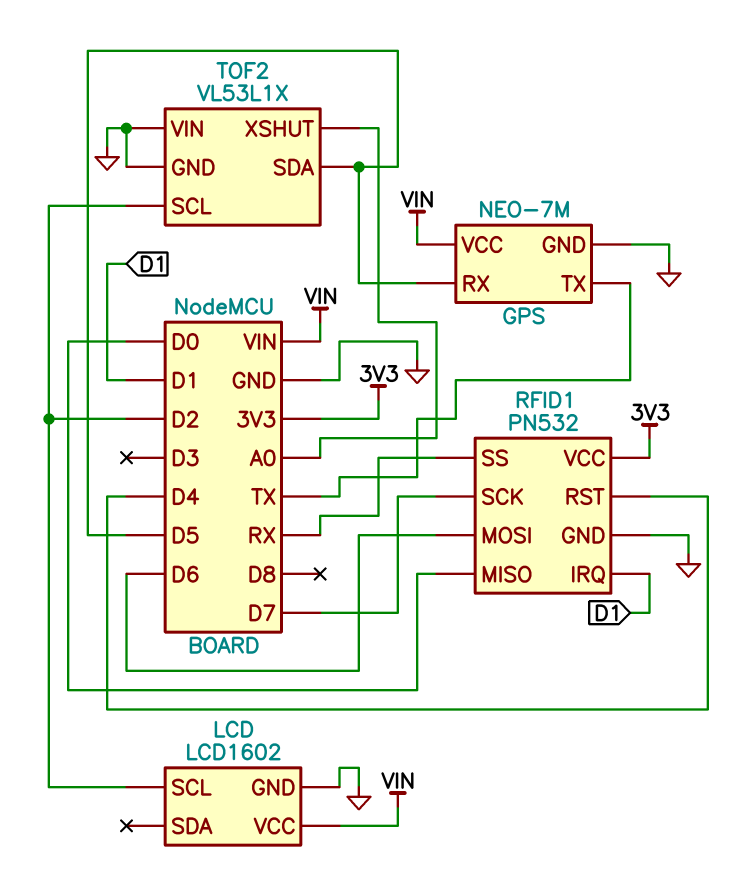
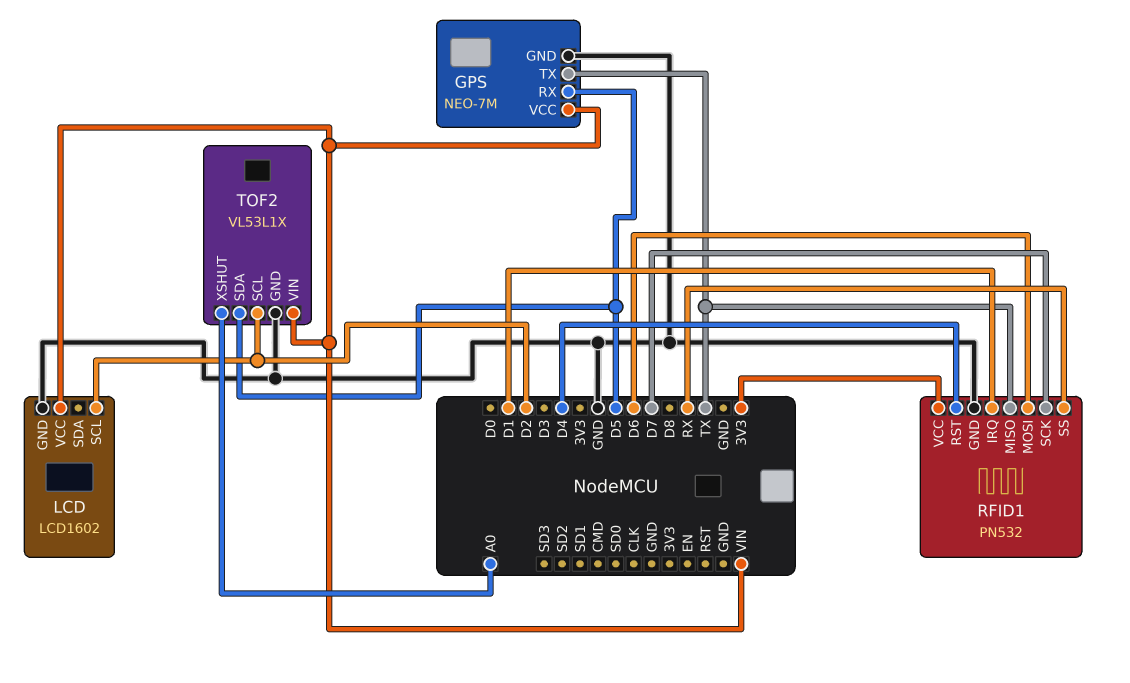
RFID1 pin MISO: D0 -> TX
TOF2 pin VIN: GND -> VIN

